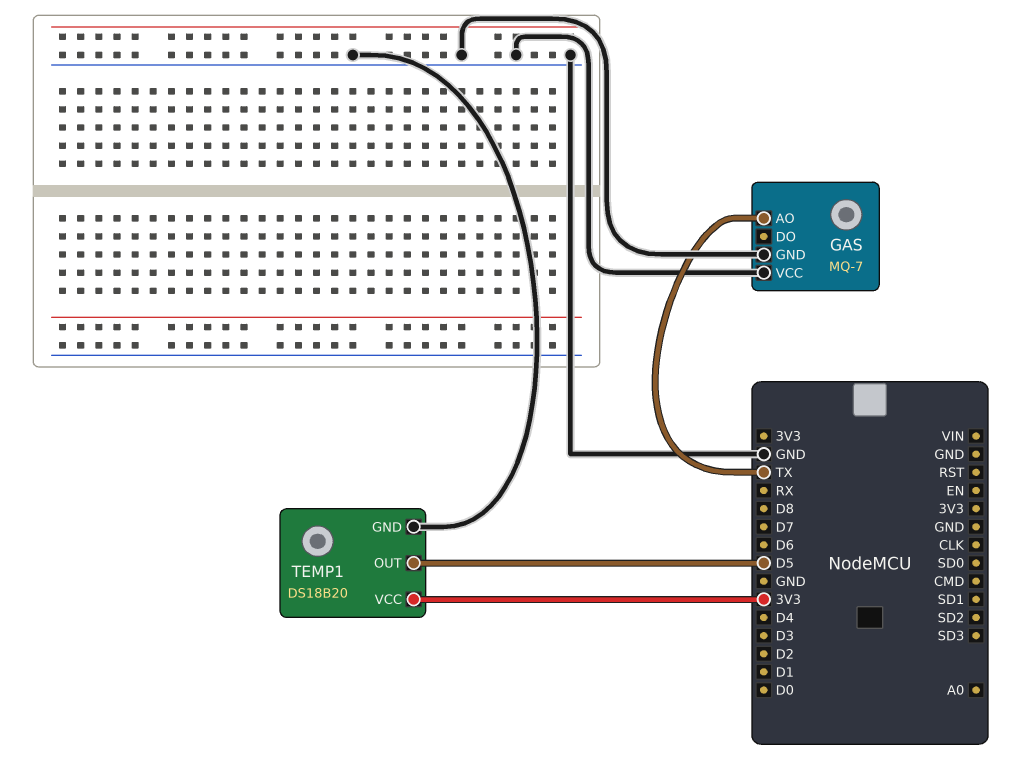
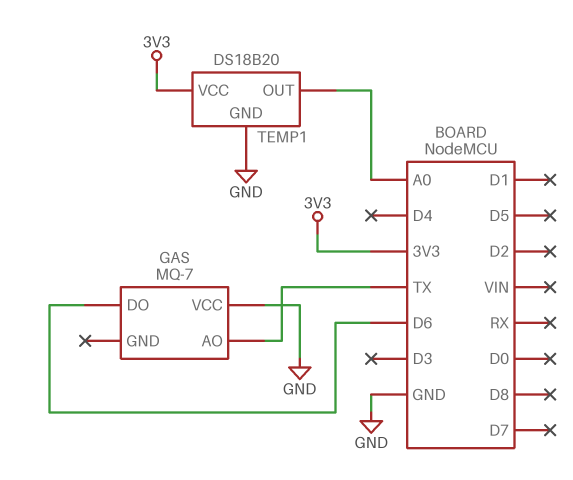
GAS pin DO: none -> D6
GAS pin GND: GND -> none
TEMP1 pin OUT: D5 -> A0

